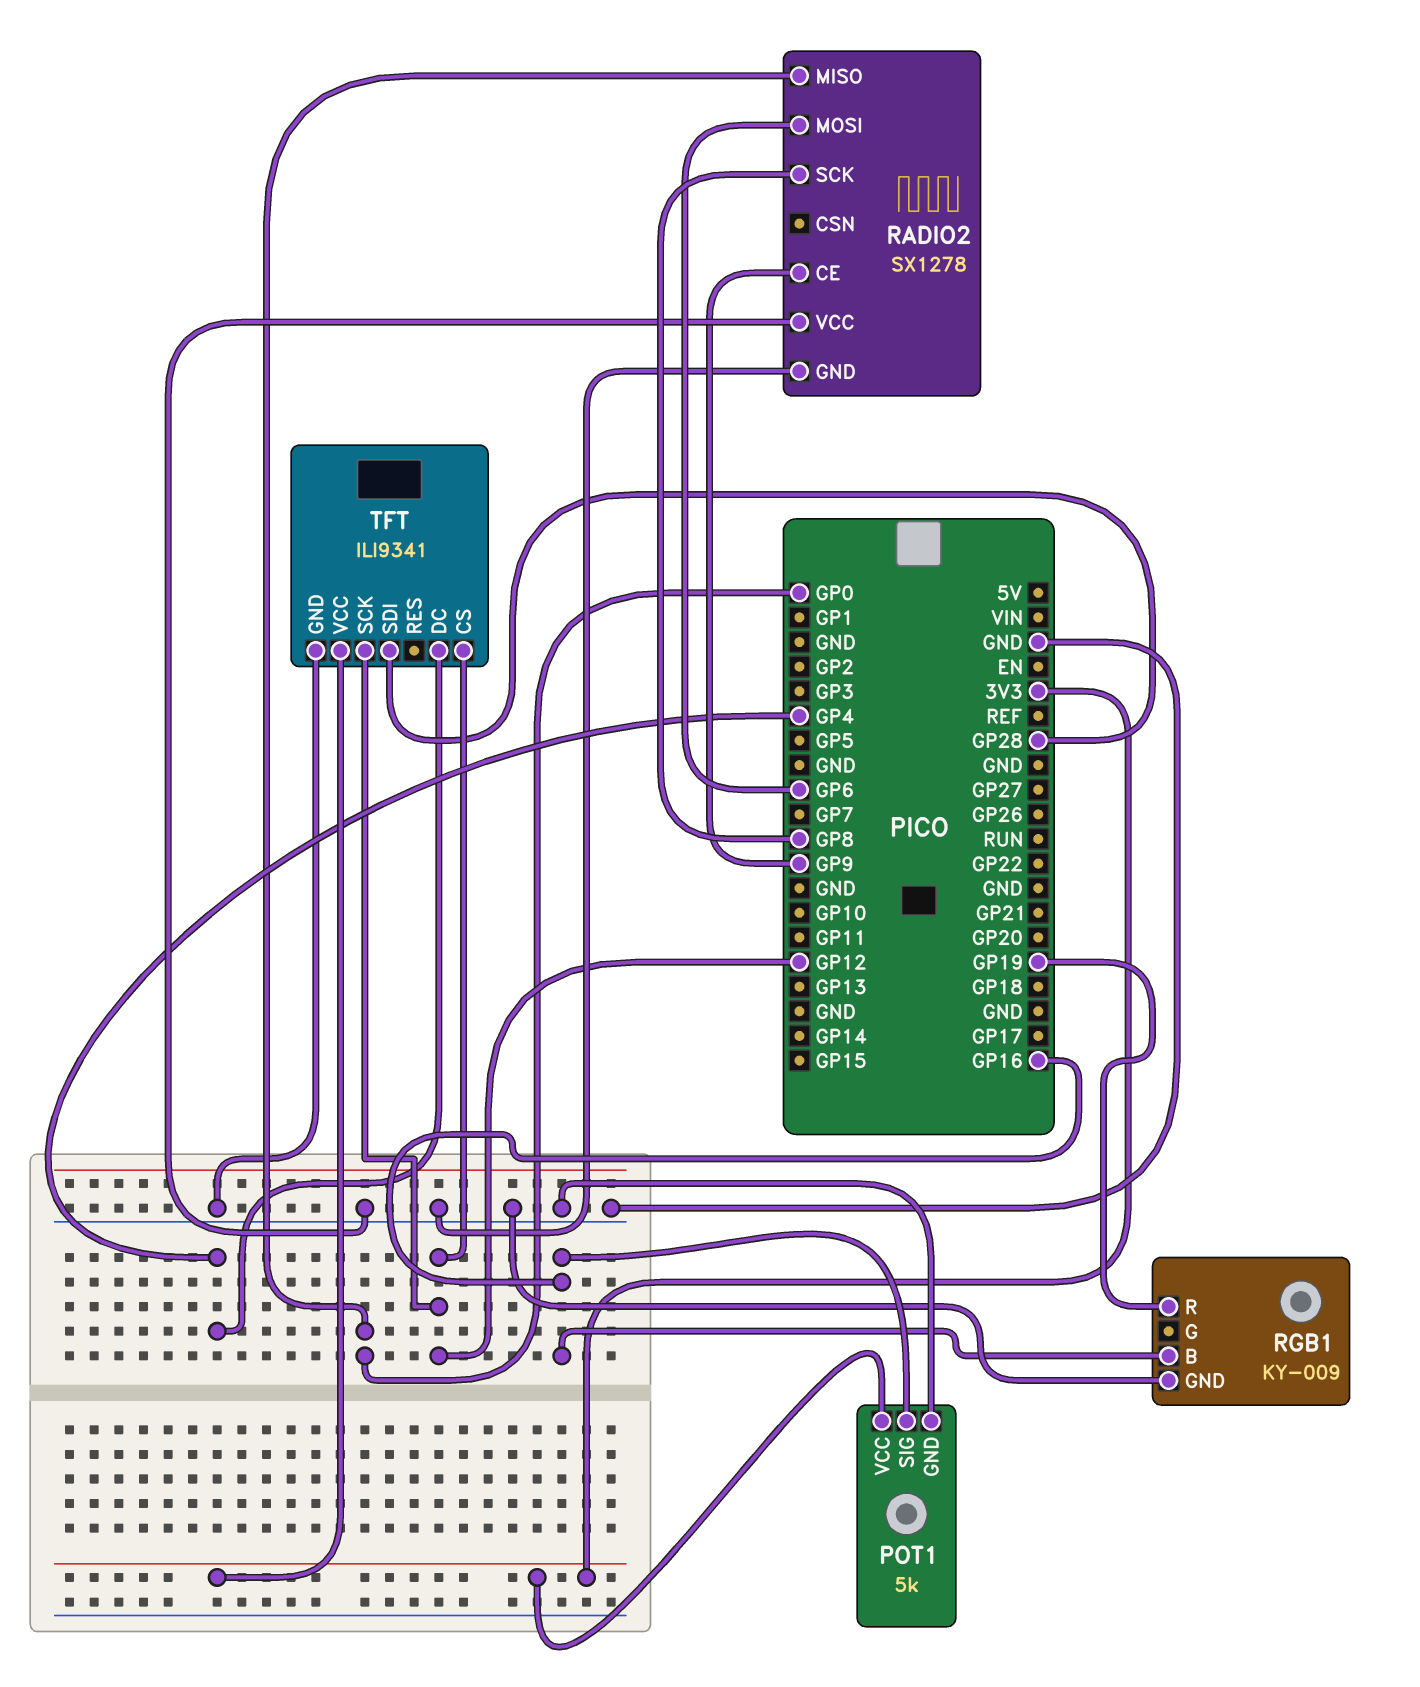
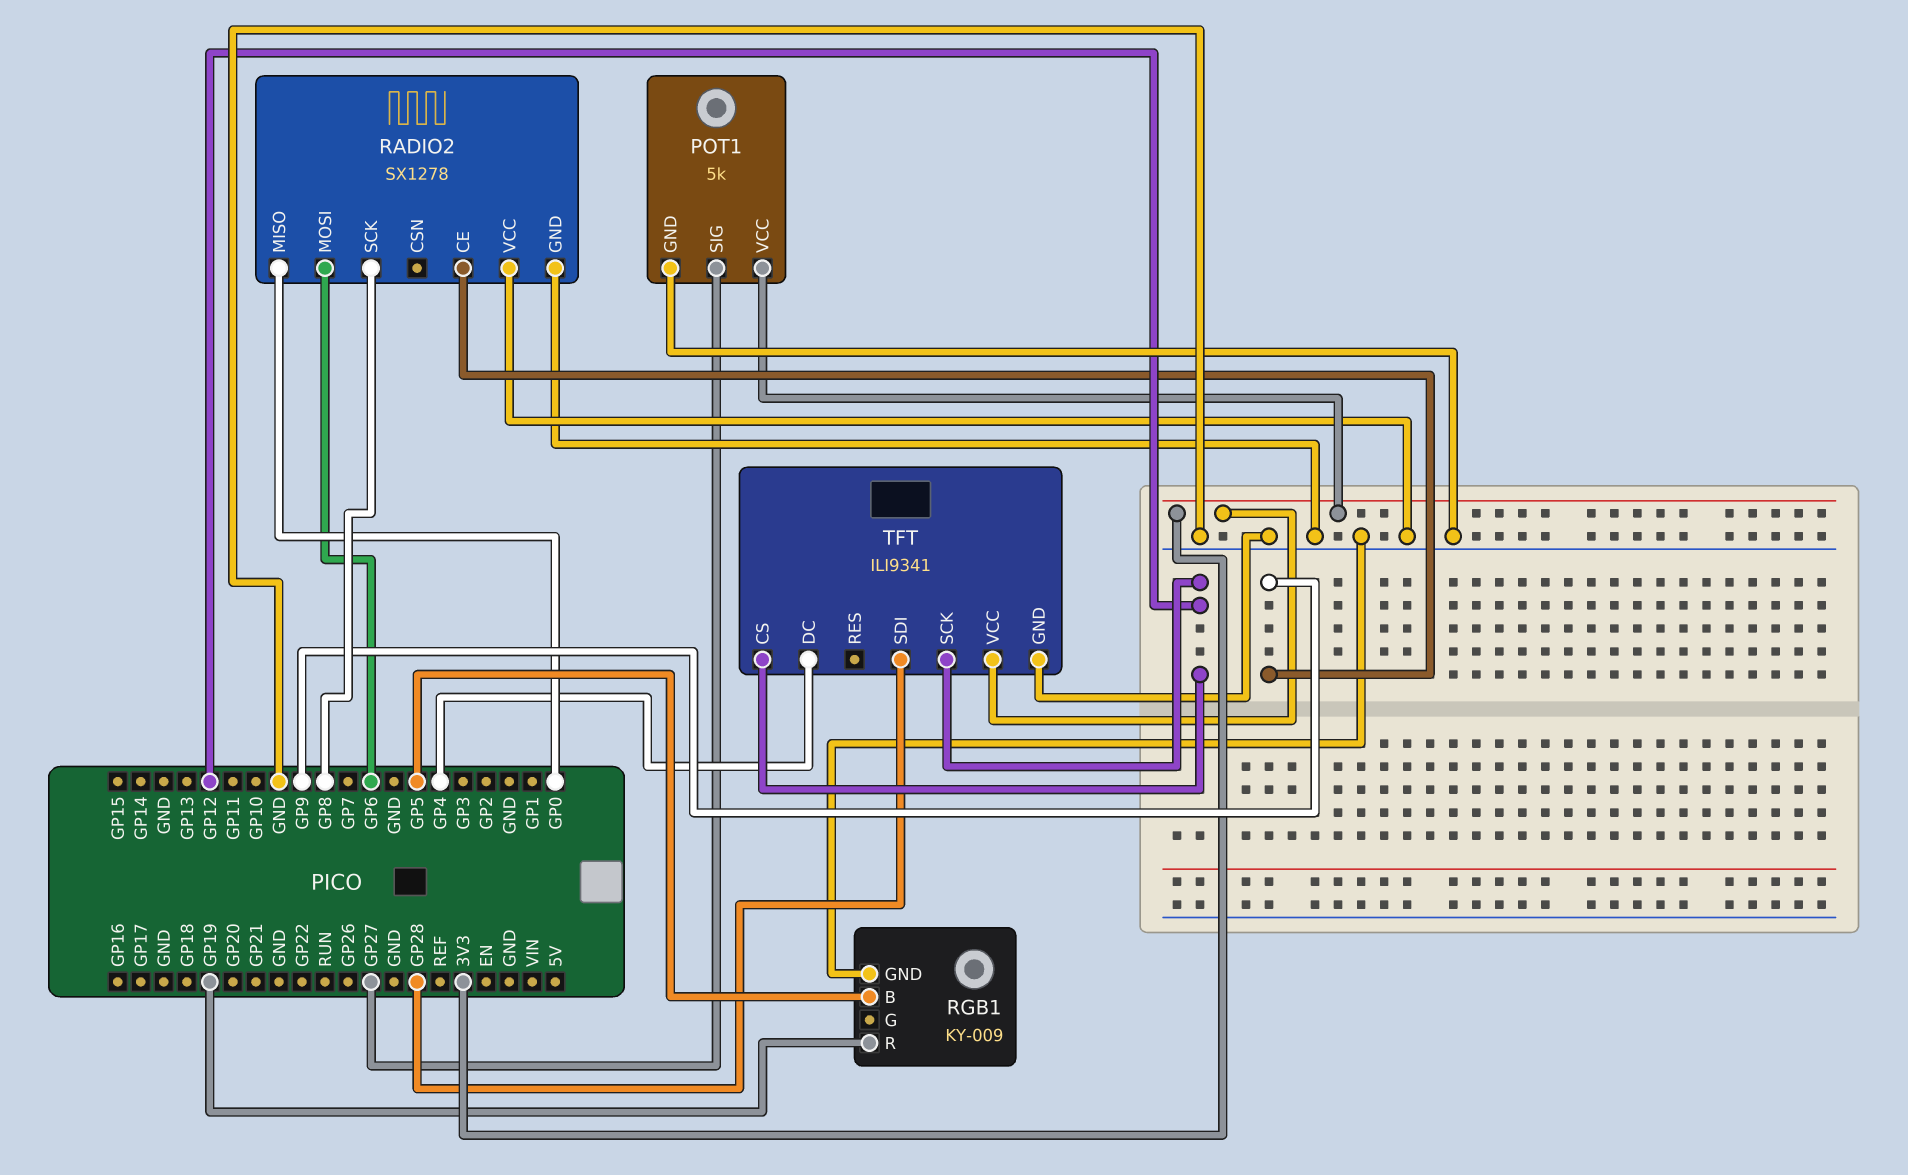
POT1 pin SIG: GP16 -> GP27
RGB1 pin B: GP16 -> GP5

